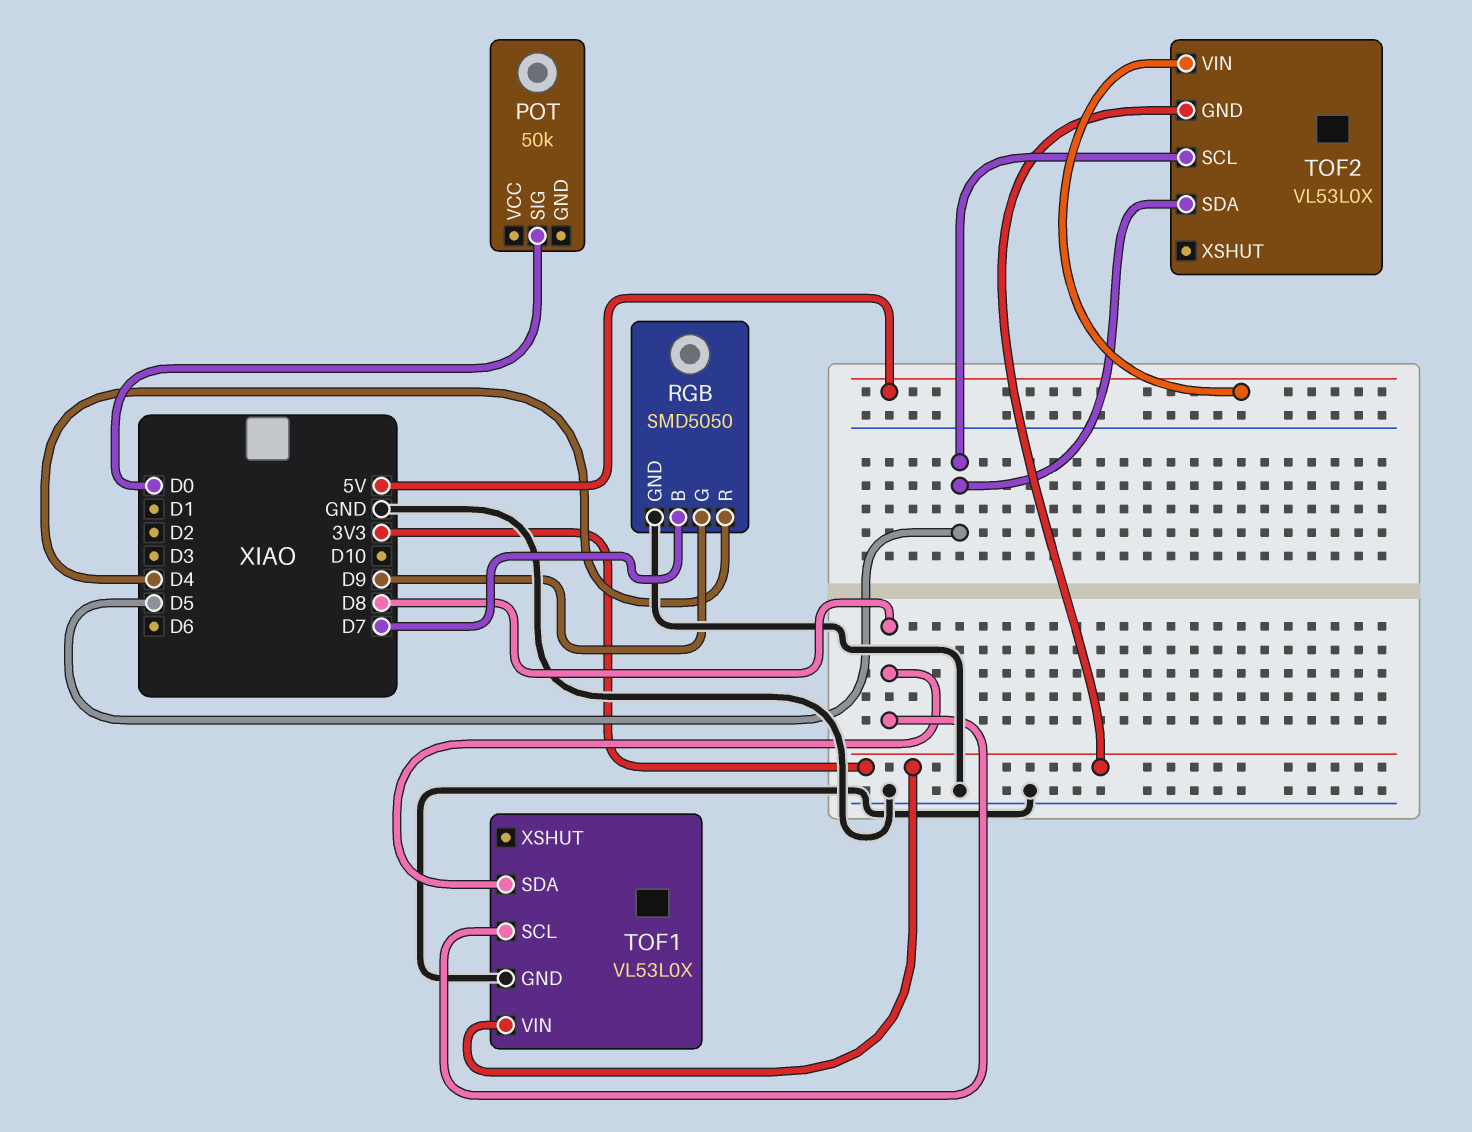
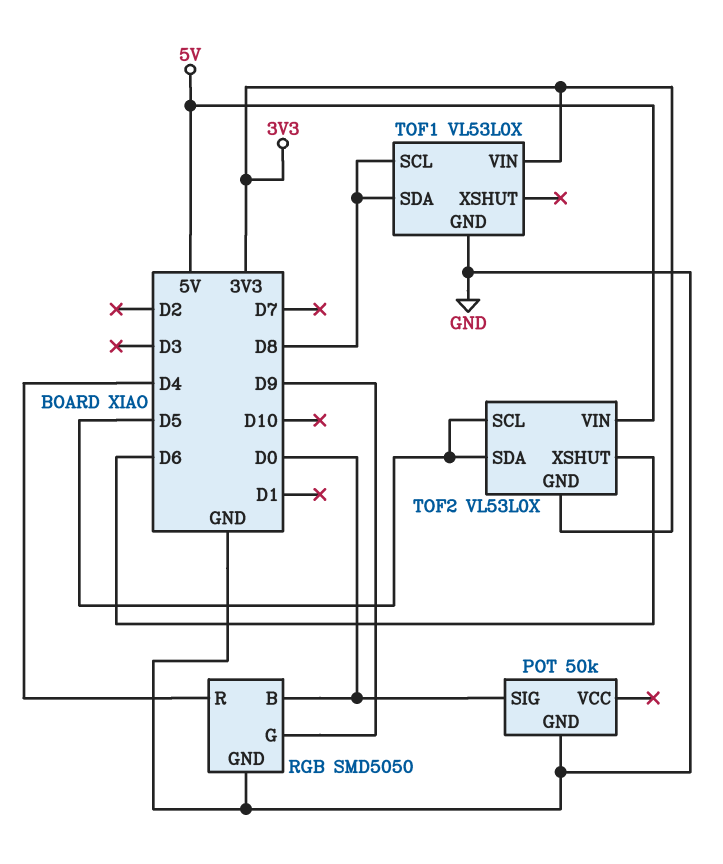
POT pin GND: none -> GND
RGB pin B: D7 -> D0
TOF2 pin XSHUT: none -> D6

